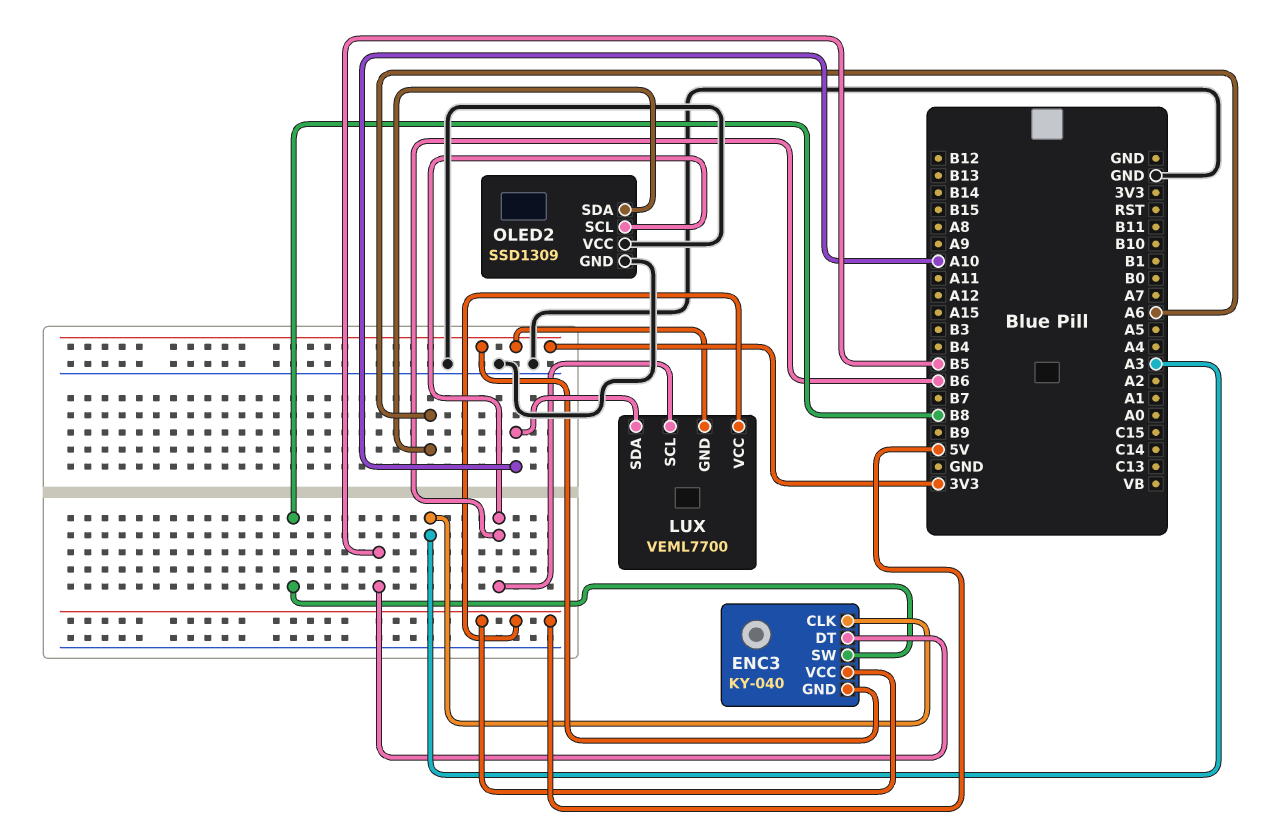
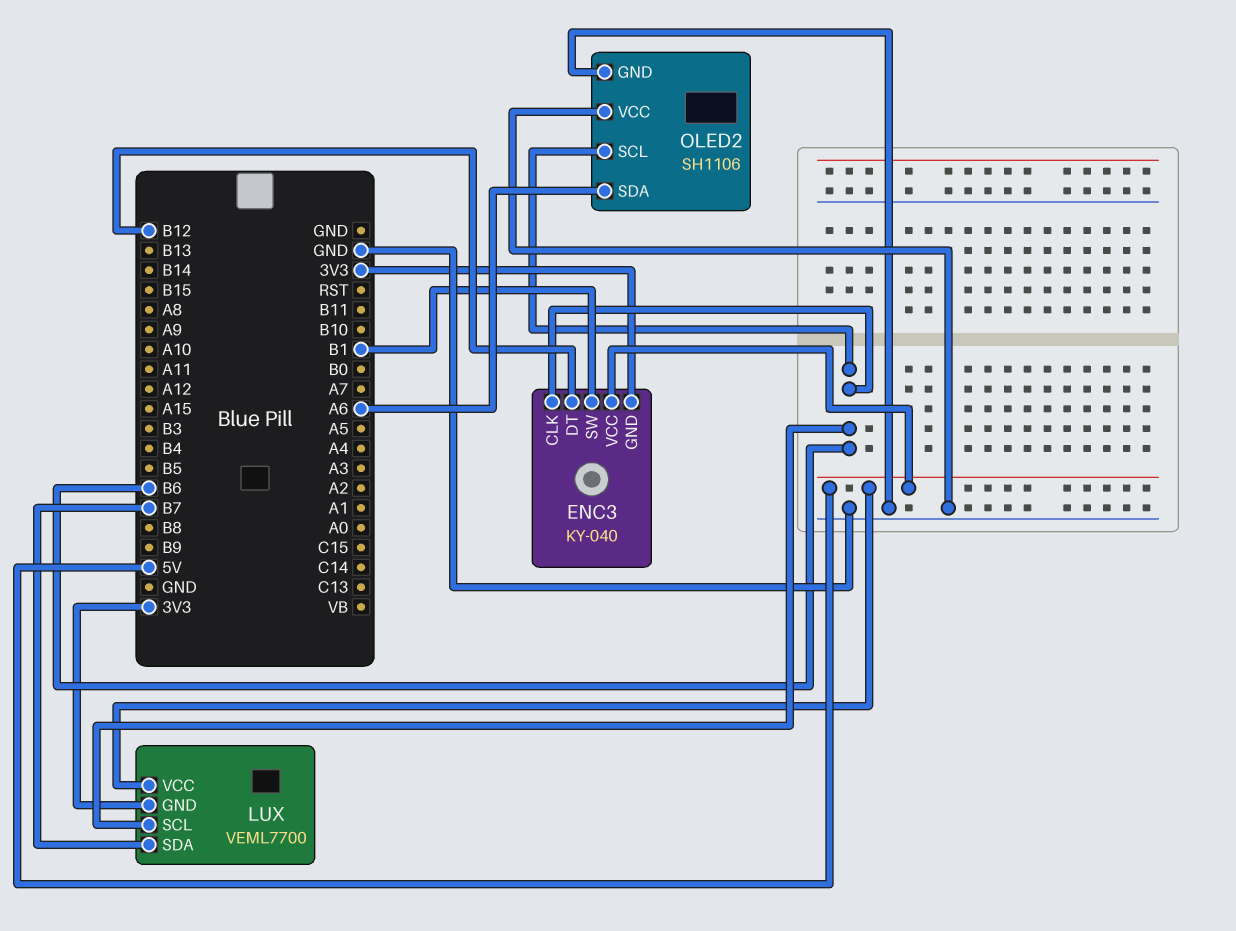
ENC3 pin CLK: A3 -> B6
ENC3 pin DT: B5 -> B12
ENC3 pin SW: B8 -> B1
LUX pin SDA: A10 -> B7
OLED2: SSD1309 -> SH1106

